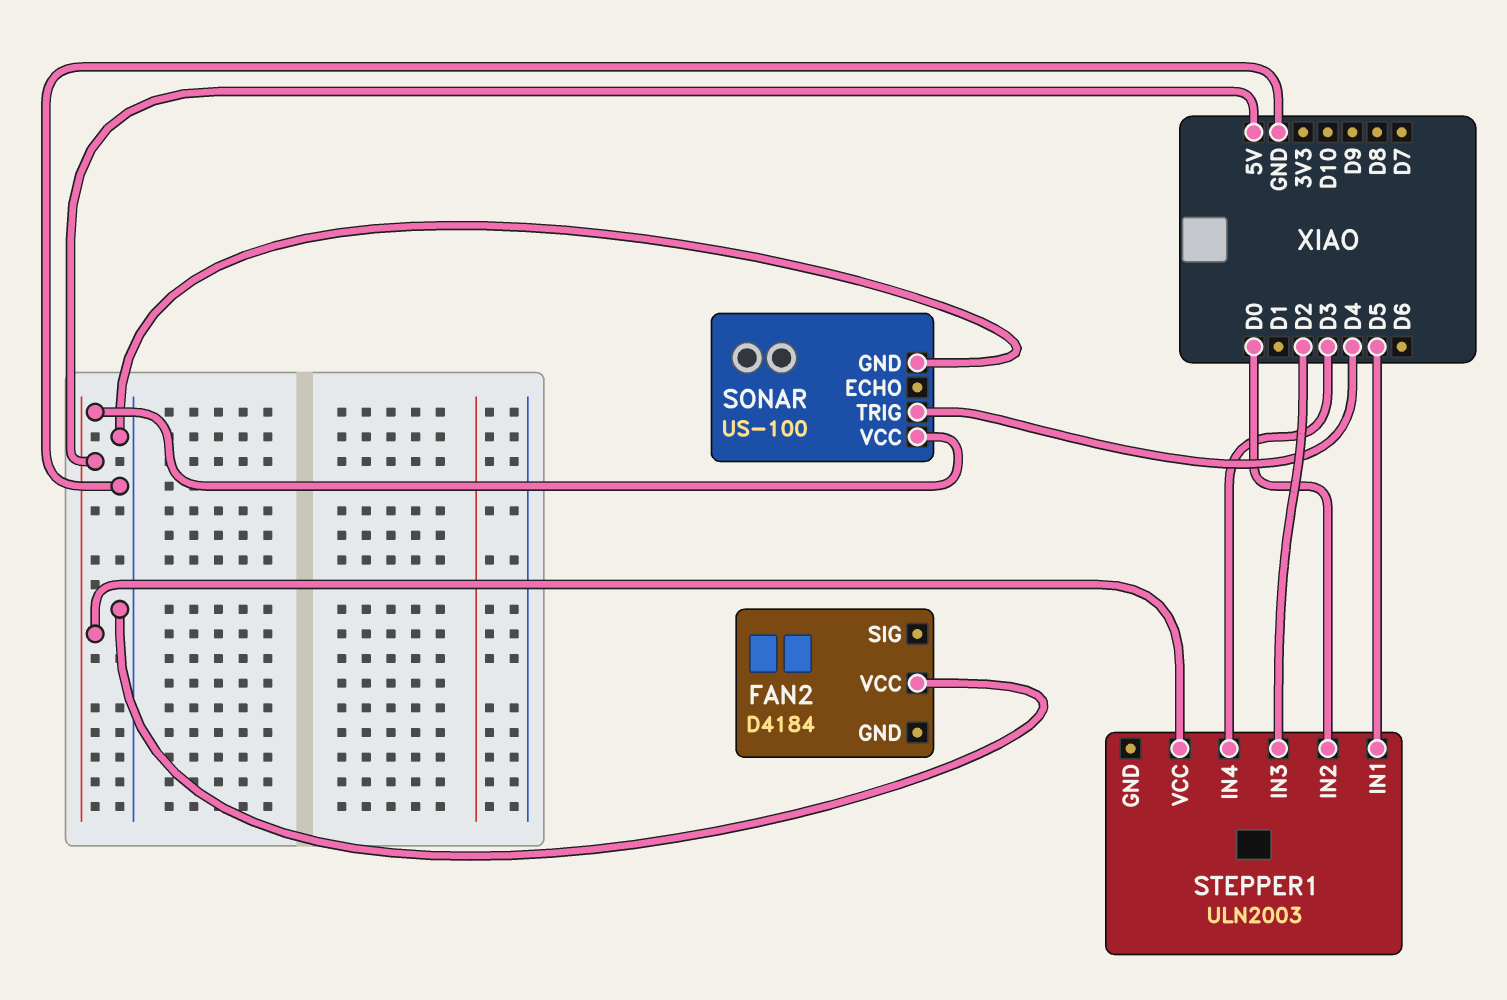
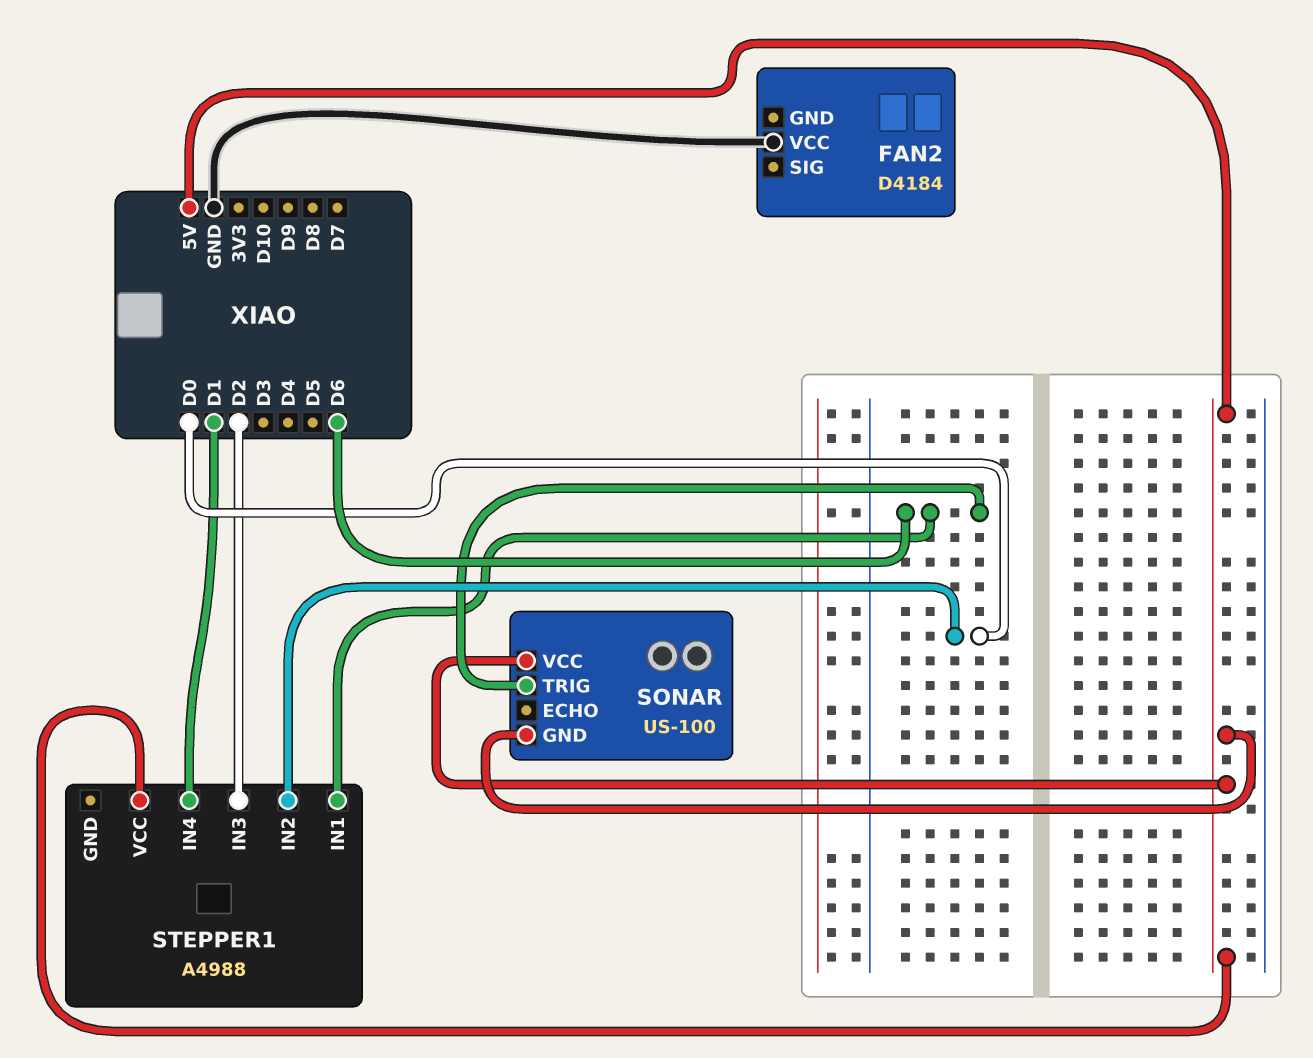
SONAR pin GND: GND -> 5V
SONAR pin TRIG: D4 -> D6
STEPPER1: ULN2003 -> A4988
STEPPER1 pin IN1: D5 -> D6
STEPPER1 pin IN4: D3 -> D1

